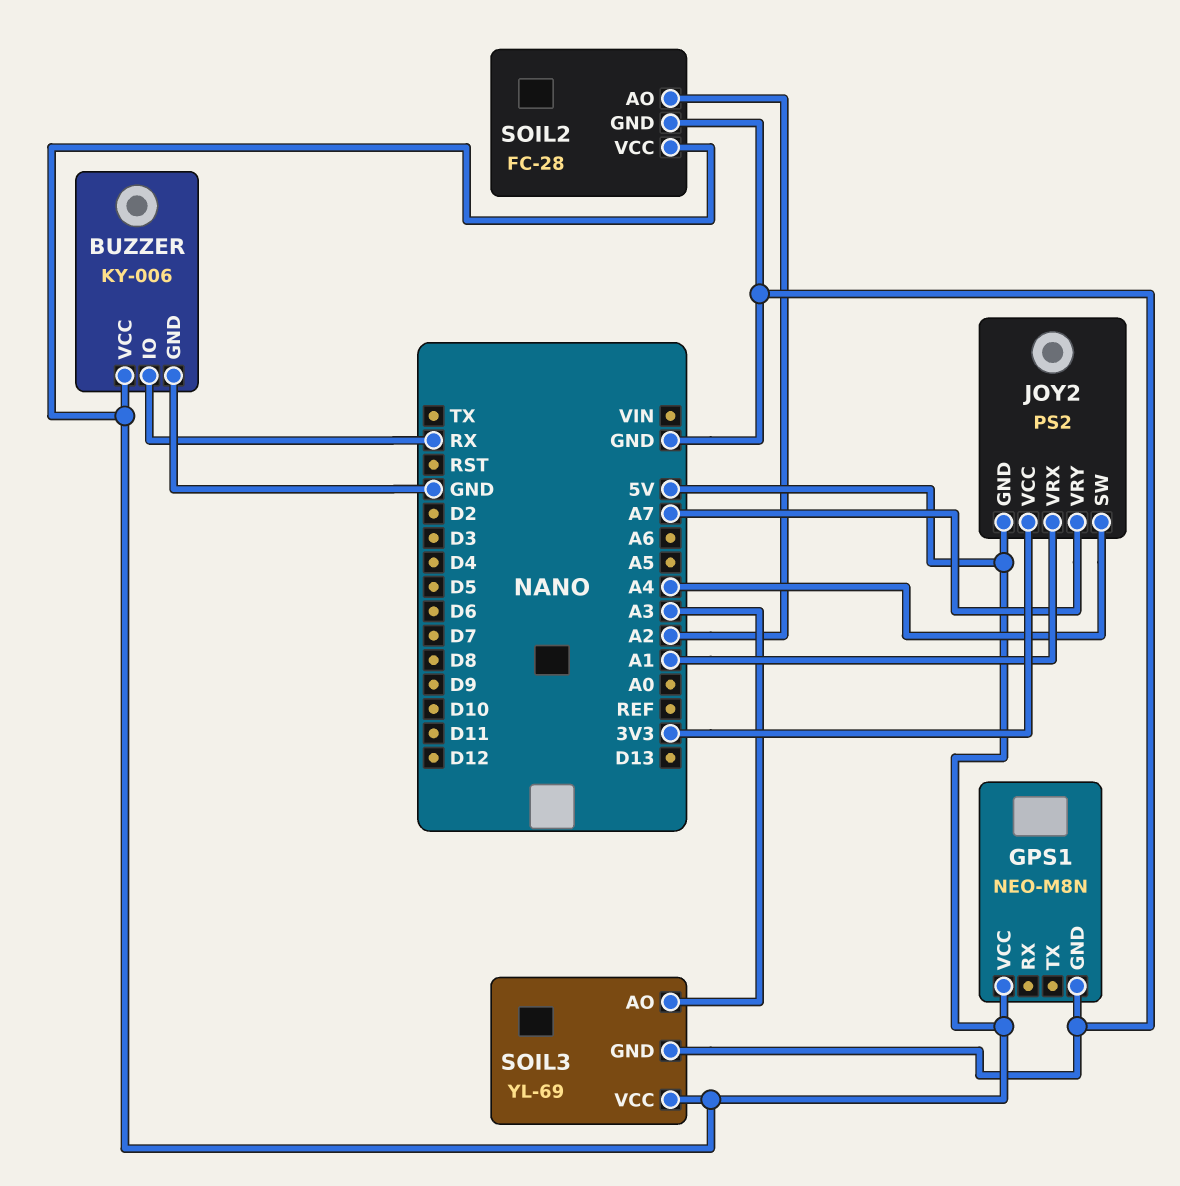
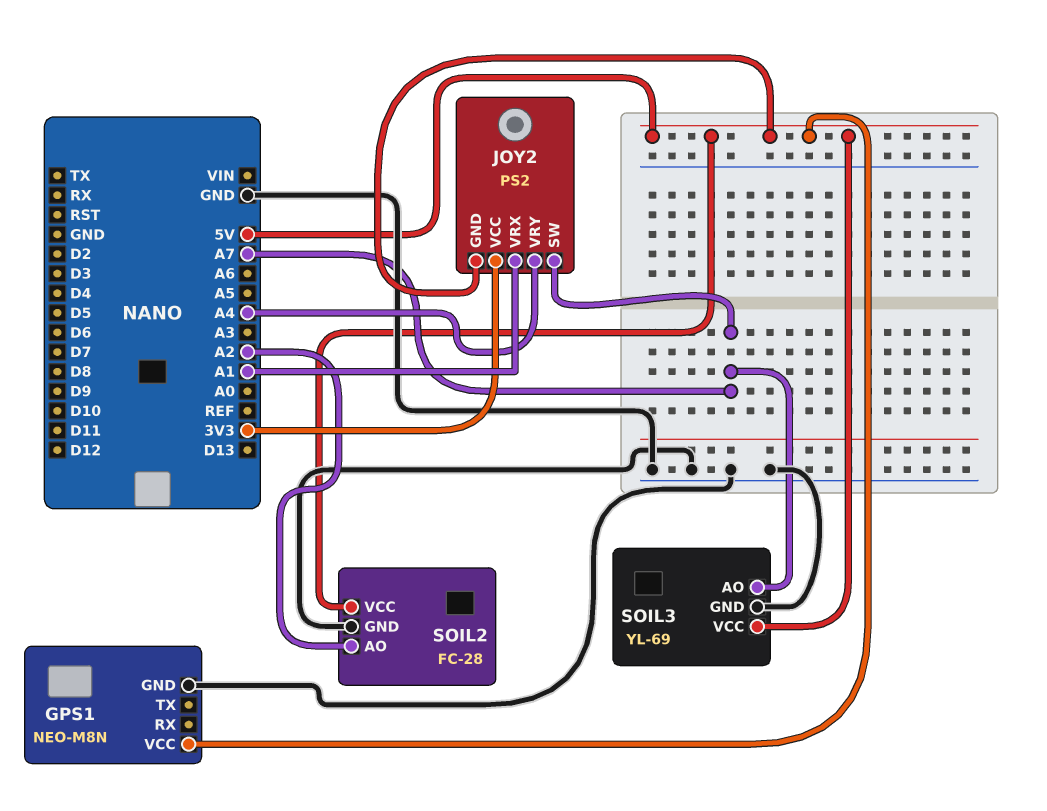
BUZZER: KY-006 -> none
BUZZER pin GND: GND -> none
BUZZER pin IO: RX -> none
BUZZER pin VCC: 5V -> none
JOY2 pin SW: A4 -> A7
JOY2 pin VRY: A7 -> A4
SOIL3 pin AO: A3 -> A7

